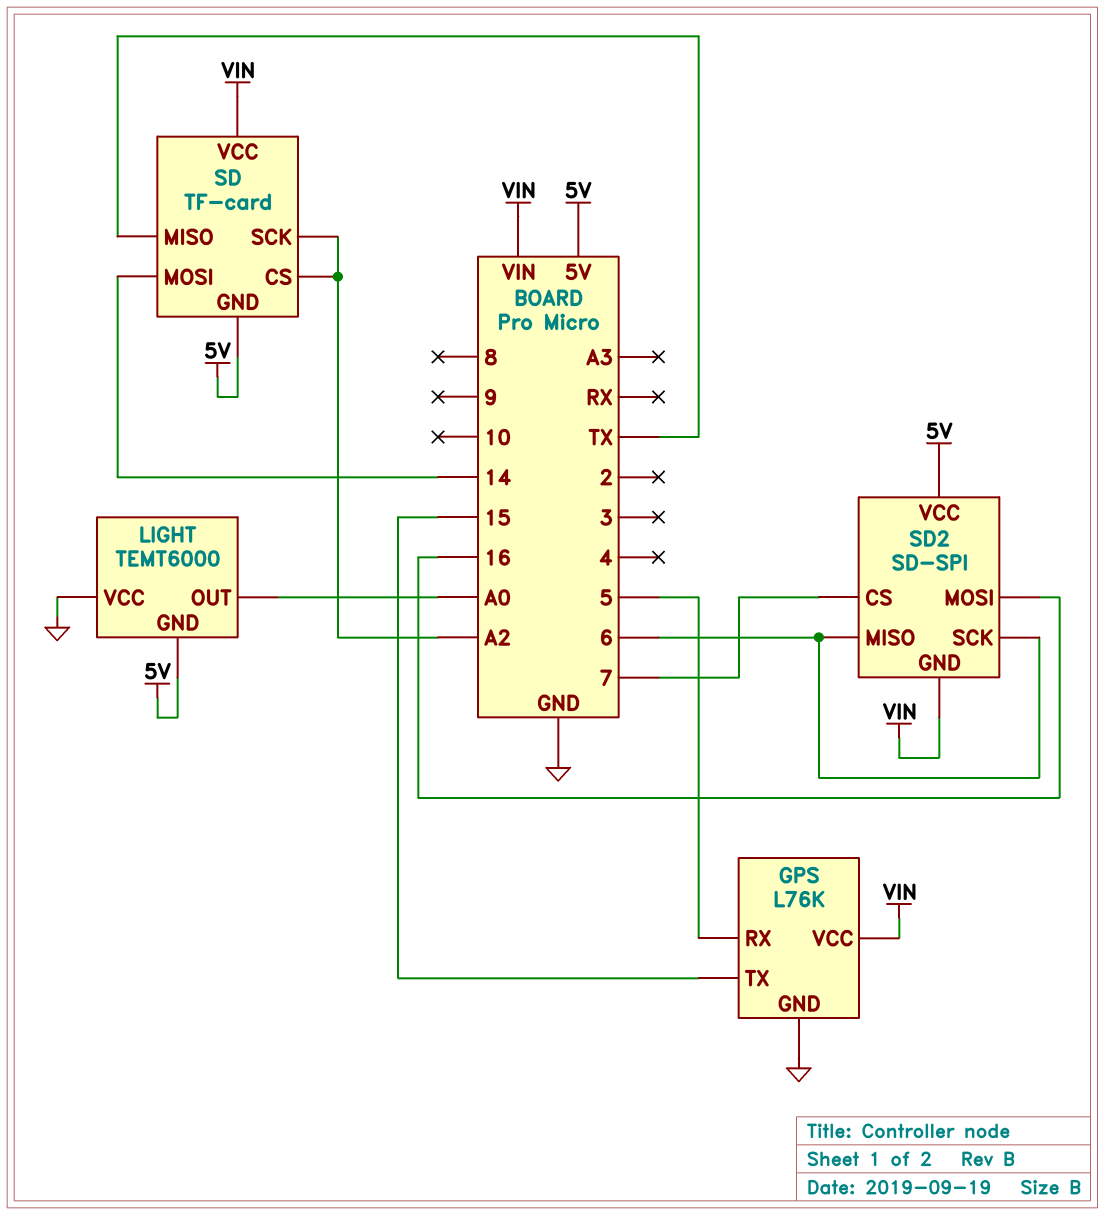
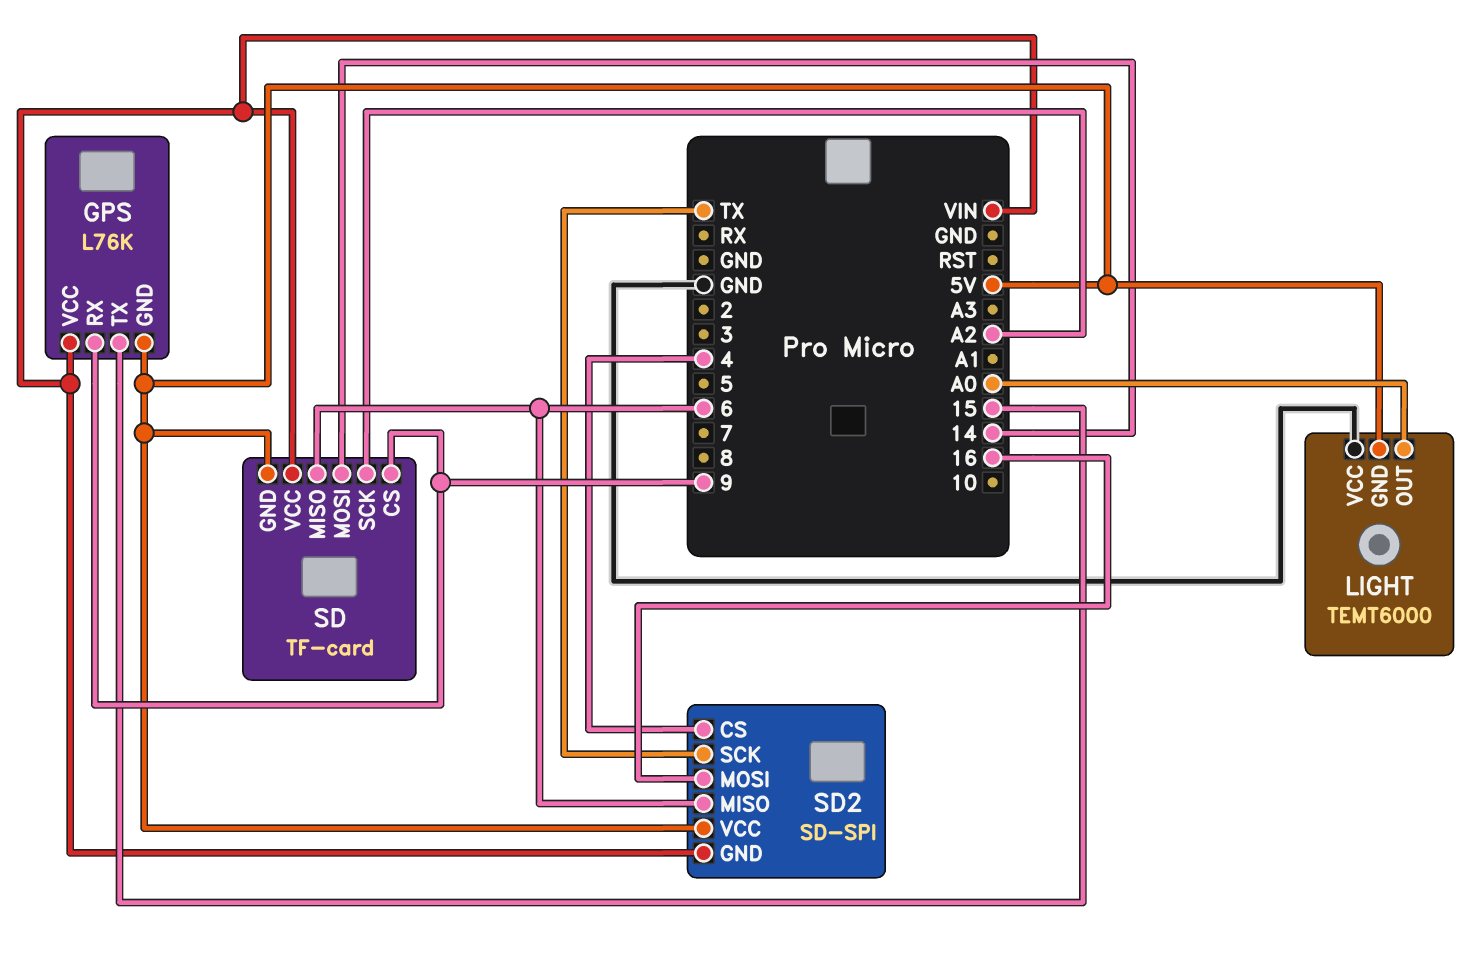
GPS pin GND: GND -> 5V
GPS pin RX: 5 -> 9
SD pin CS: A2 -> 9
SD pin MISO: TX -> 6
SD2 pin CS: 7 -> 4
SD2 pin SCK: 6 -> TX

